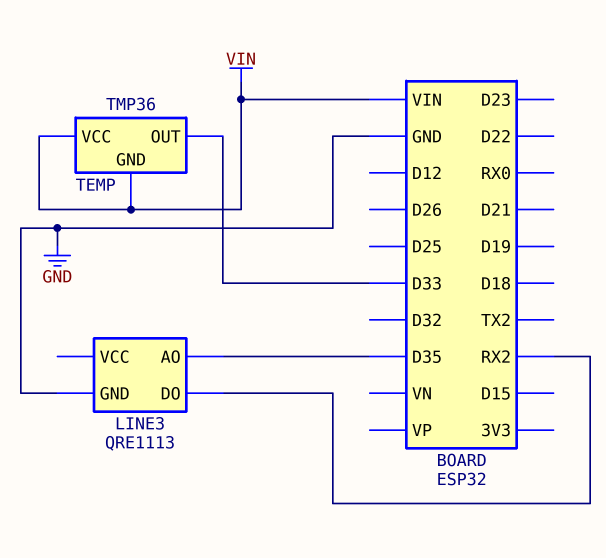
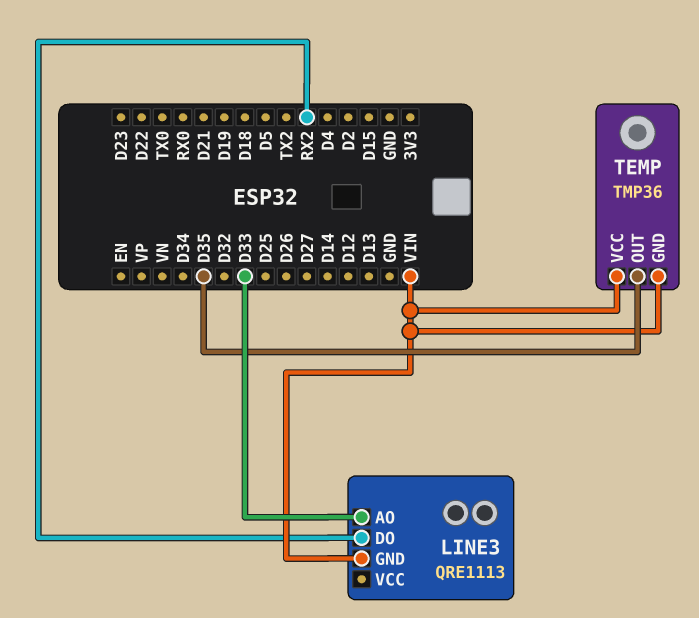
LINE3 pin AO: D35 -> D33
LINE3 pin GND: GND -> VIN
TEMP pin OUT: D33 -> D35

